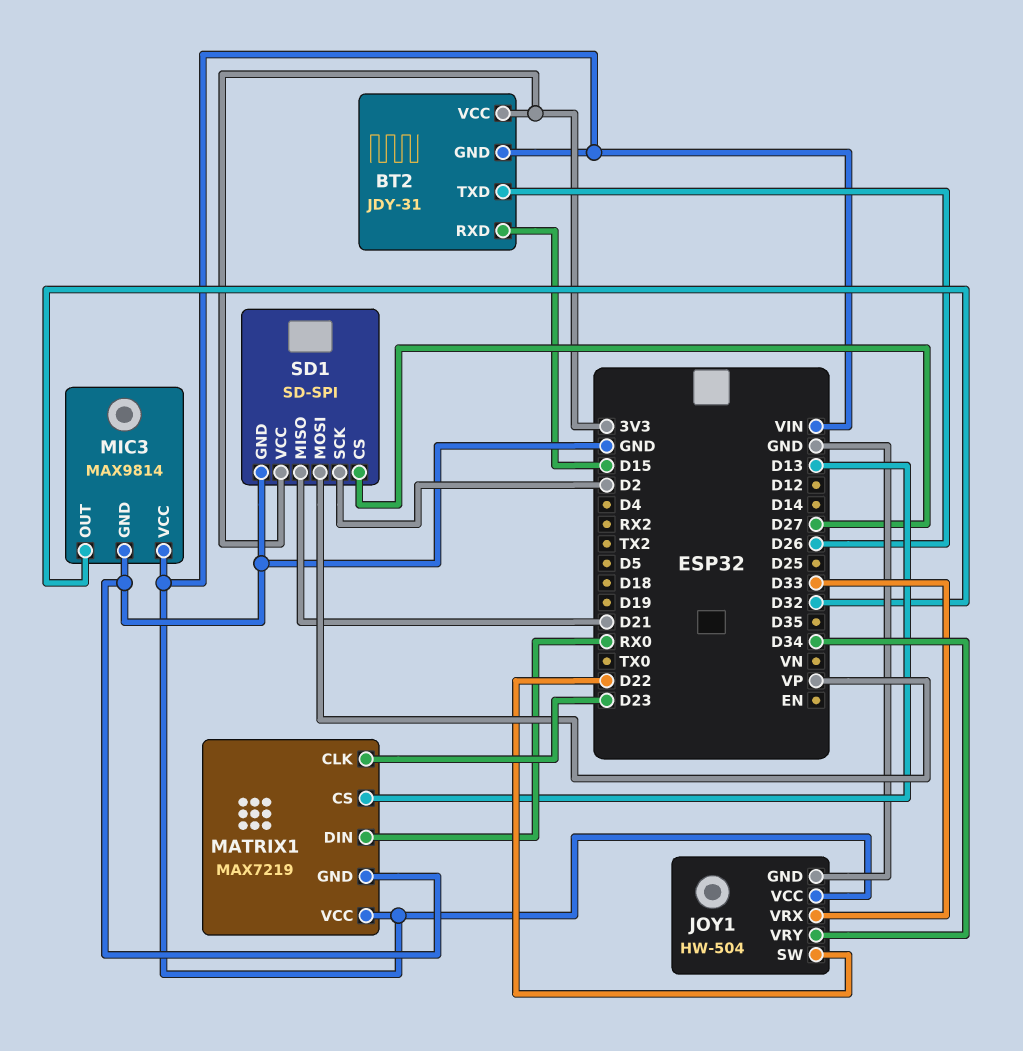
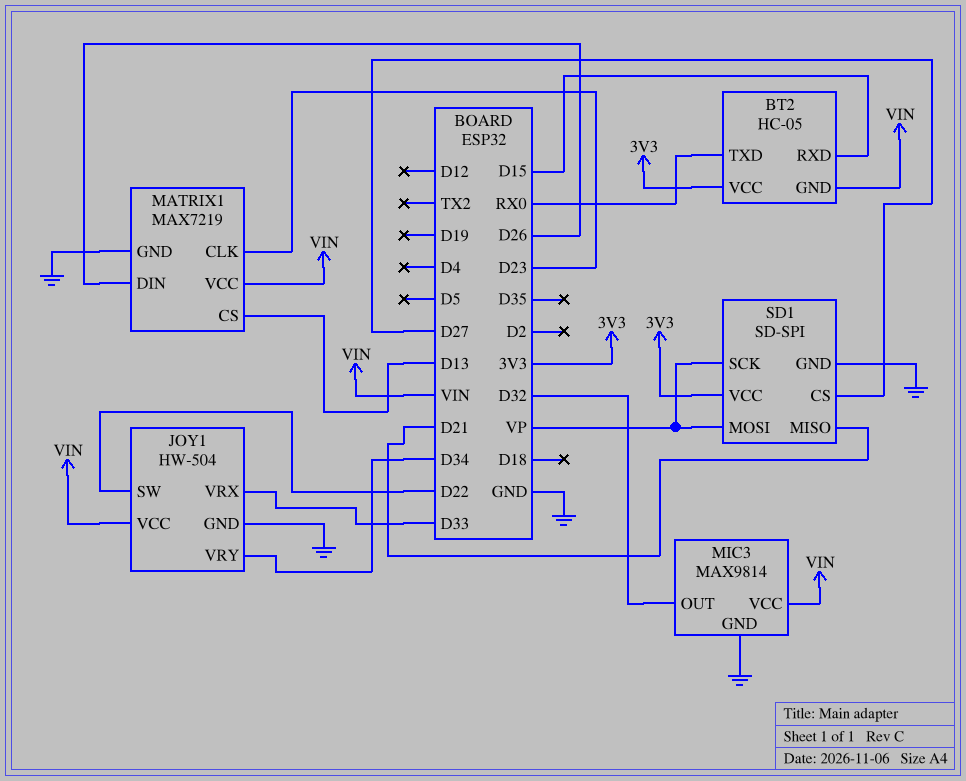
BT2: JDY-31 -> HC-05
BT2 pin TXD: D26 -> RX0
MATRIX1 pin DIN: RX0 -> D26
SD1 pin SCK: D2 -> VP

